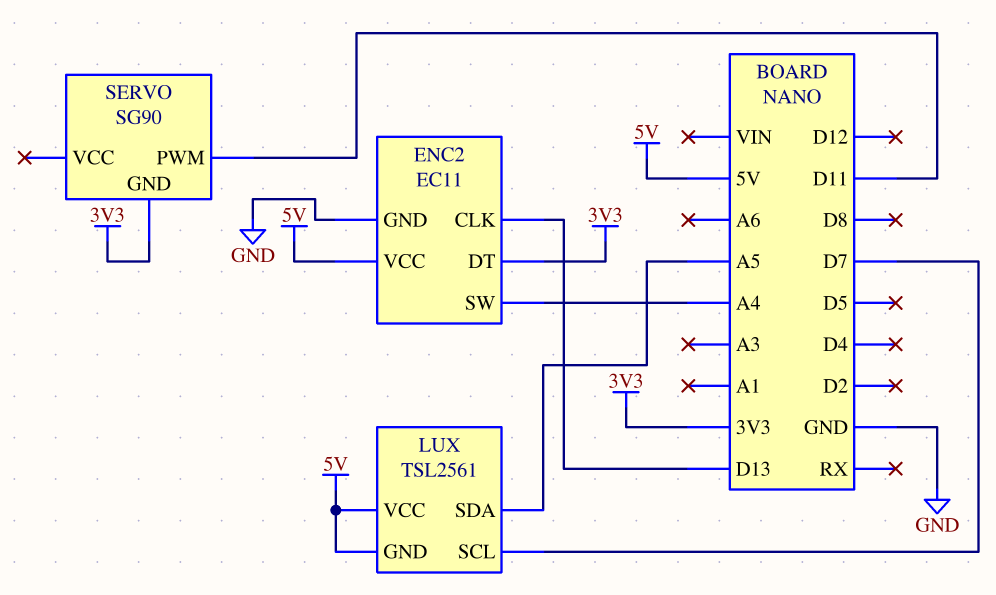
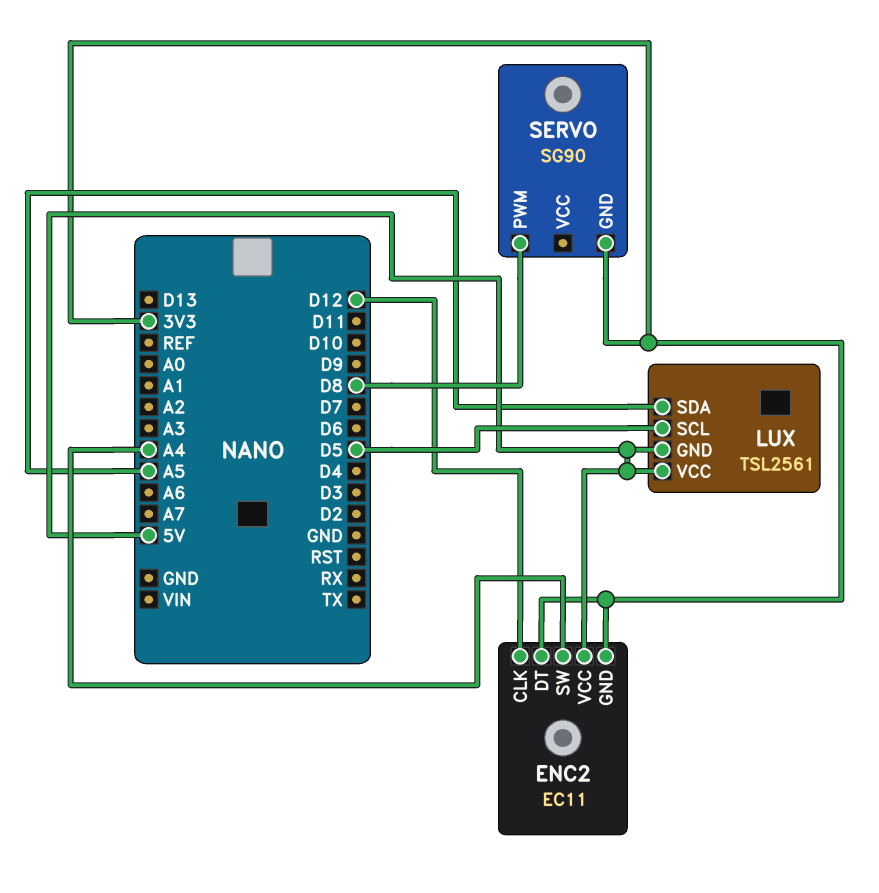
ENC2 pin CLK: D13 -> D12
ENC2 pin GND: GND -> 3V3
LUX pin SCL: D7 -> D5
SERVO pin PWM: D11 -> D8

